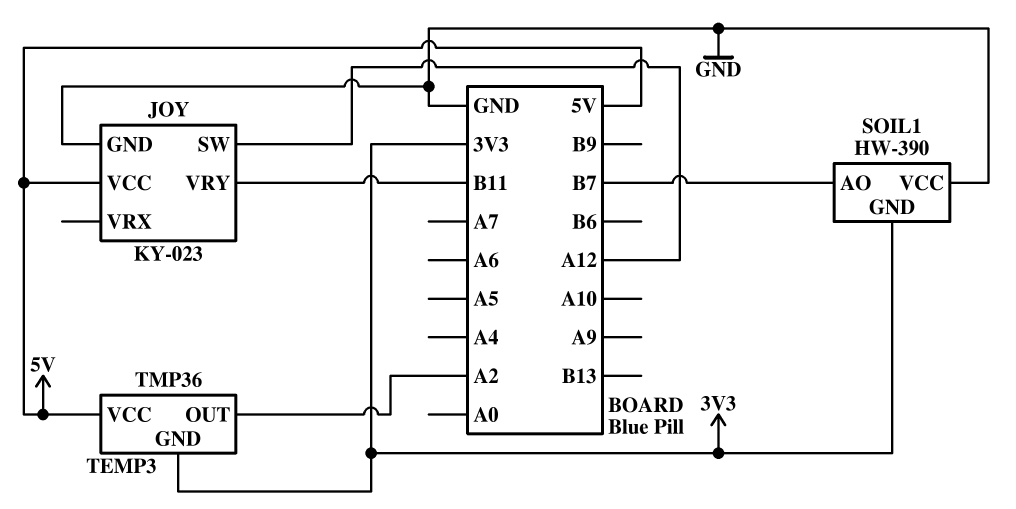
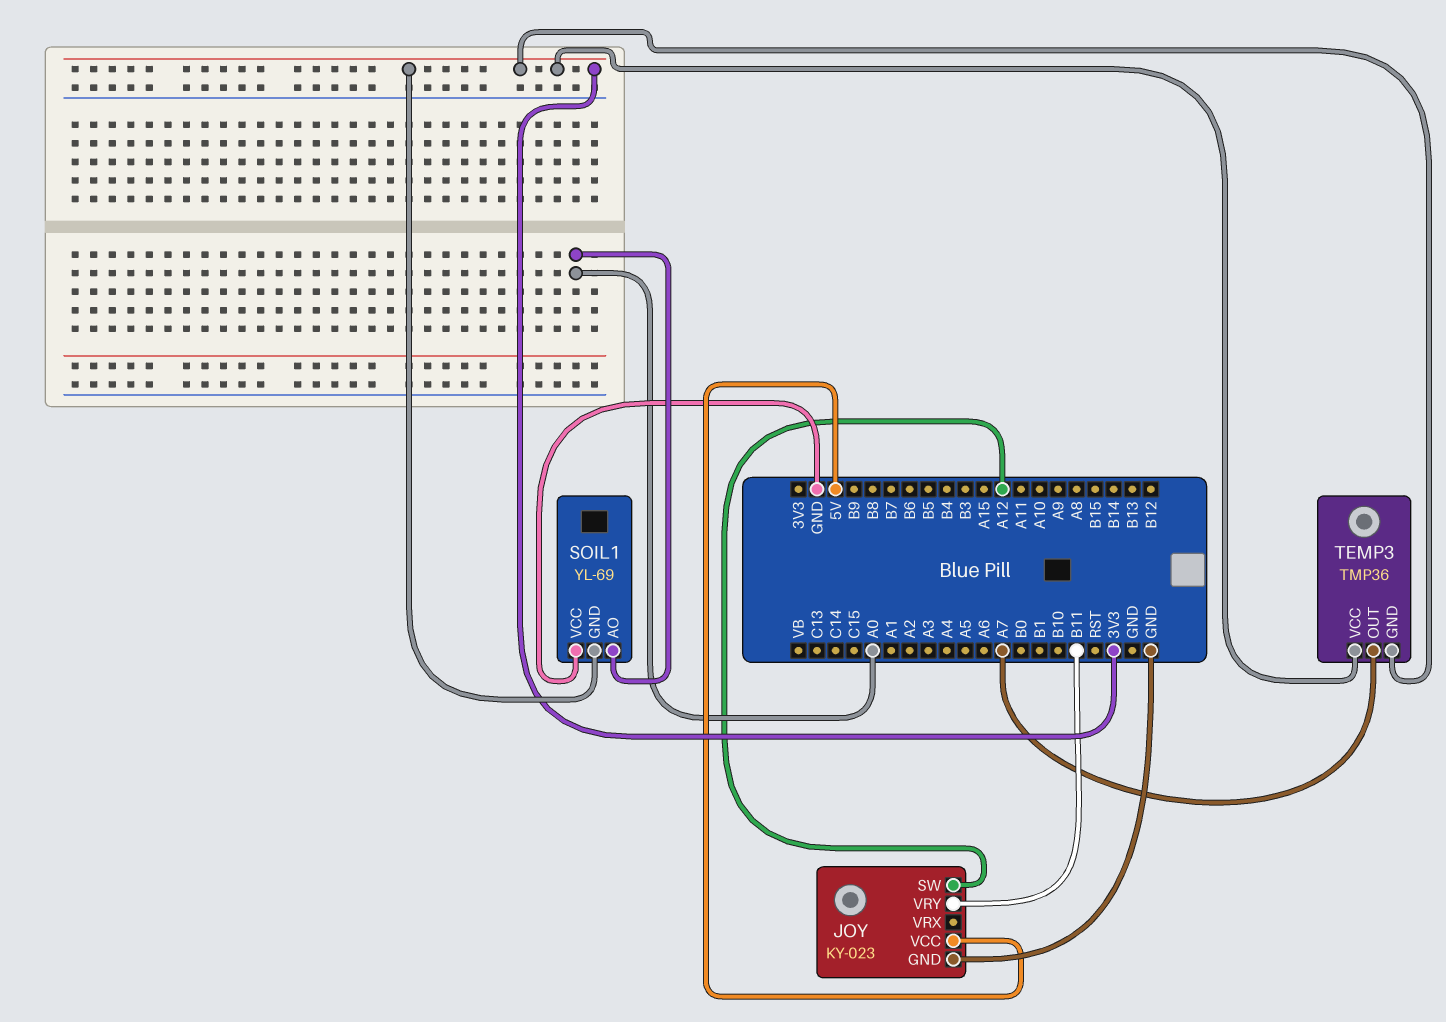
SOIL1: HW-390 -> YL-69
SOIL1 pin AO: B7 -> A0
TEMP3 pin OUT: A2 -> A7
TEMP3 pin VCC: 5V -> 3V3

